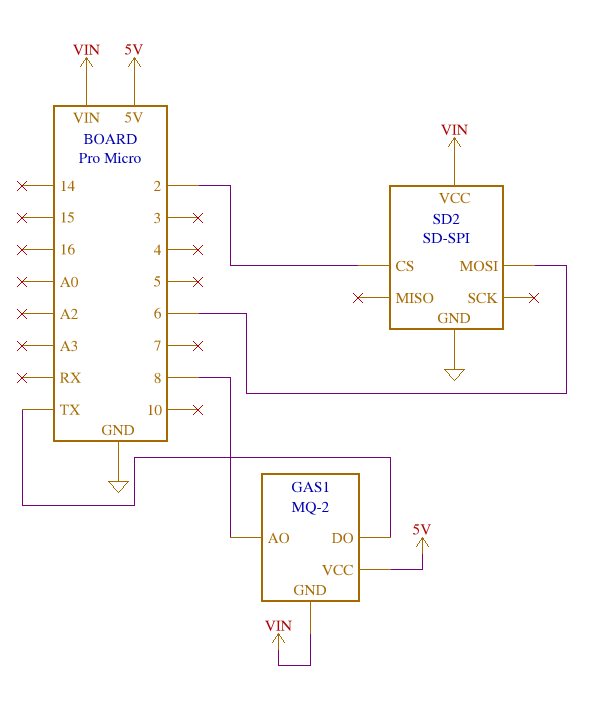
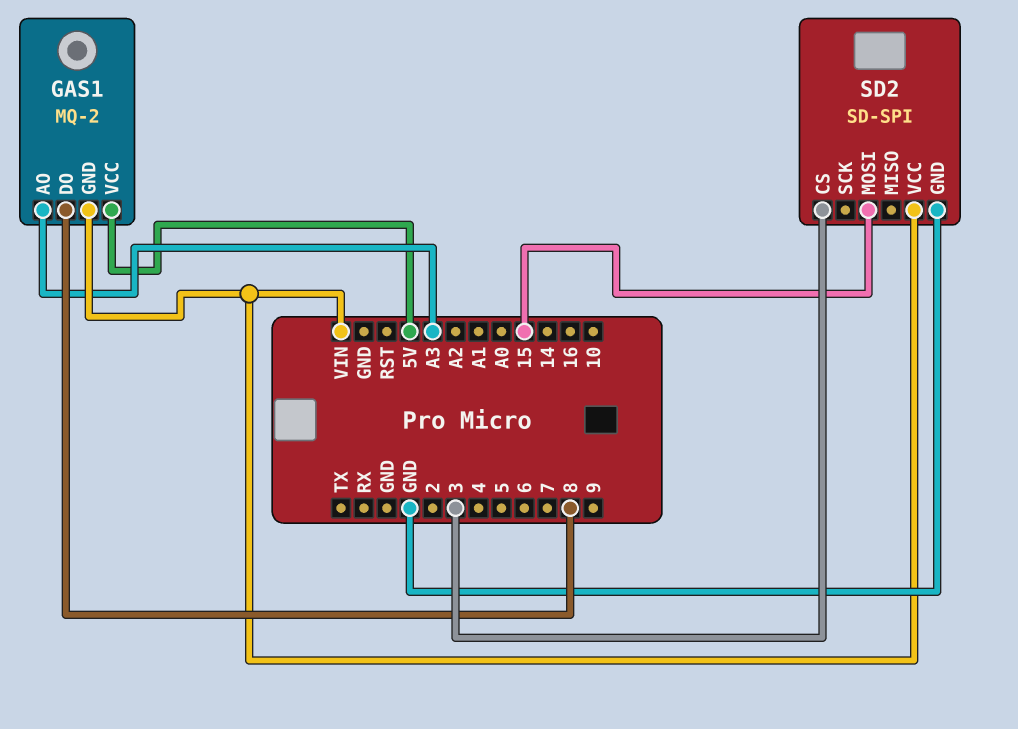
GAS1 pin AO: 8 -> A3
GAS1 pin DO: TX -> 8
SD2 pin CS: 2 -> 3
SD2 pin MOSI: 6 -> 15

